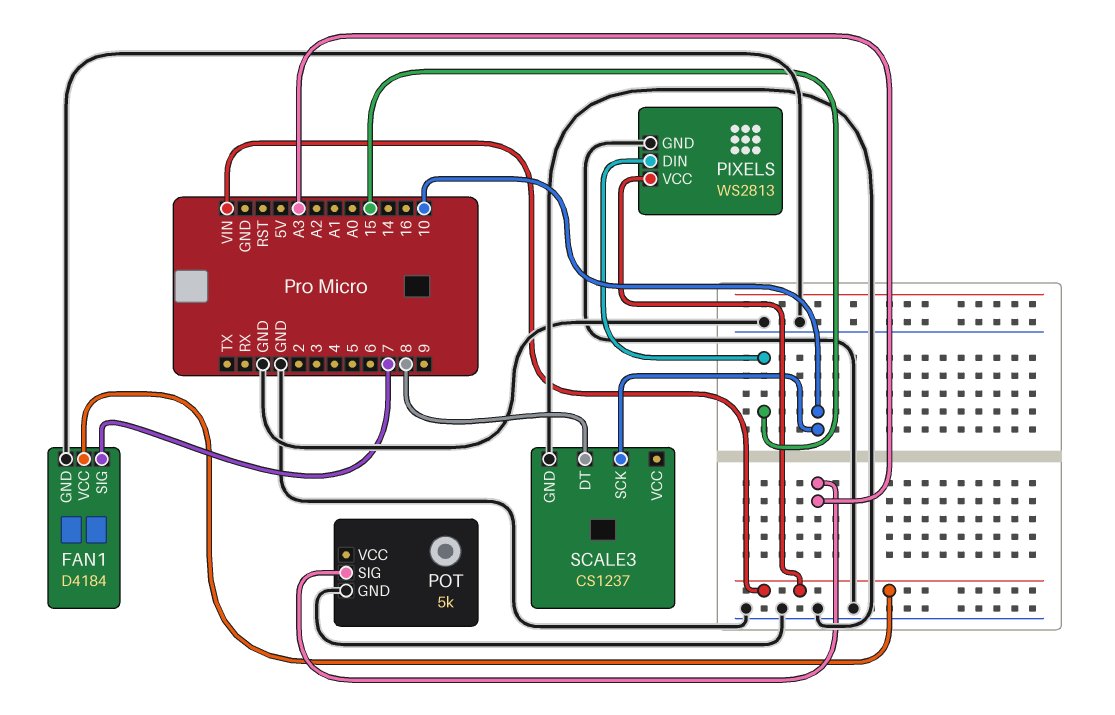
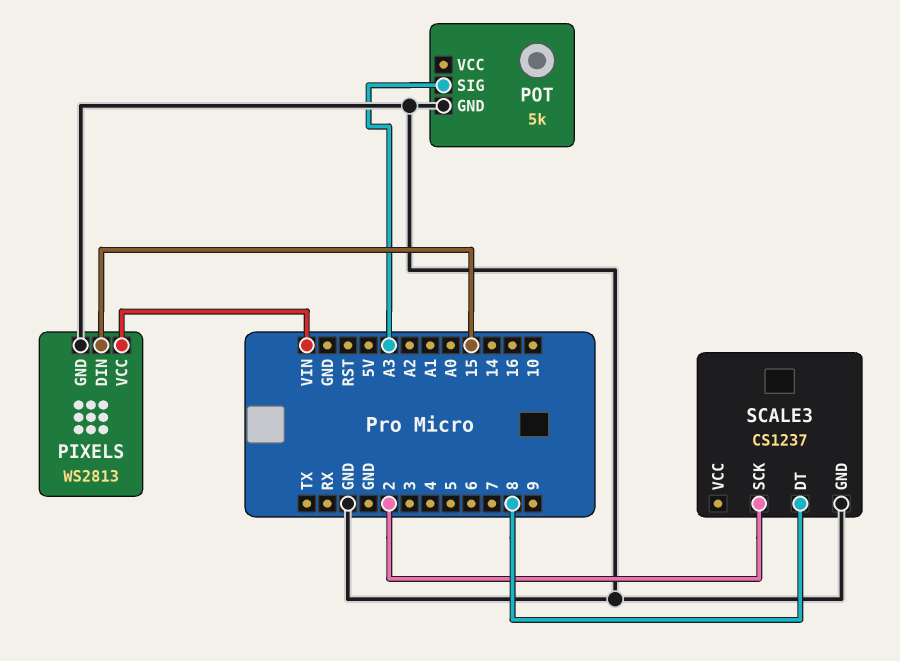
FAN1: D4184 -> none
FAN1 pin GND: GND -> none
FAN1 pin SIG: 7 -> none
FAN1 pin VCC: VIN -> none
SCALE3 pin SCK: 10 -> 2

